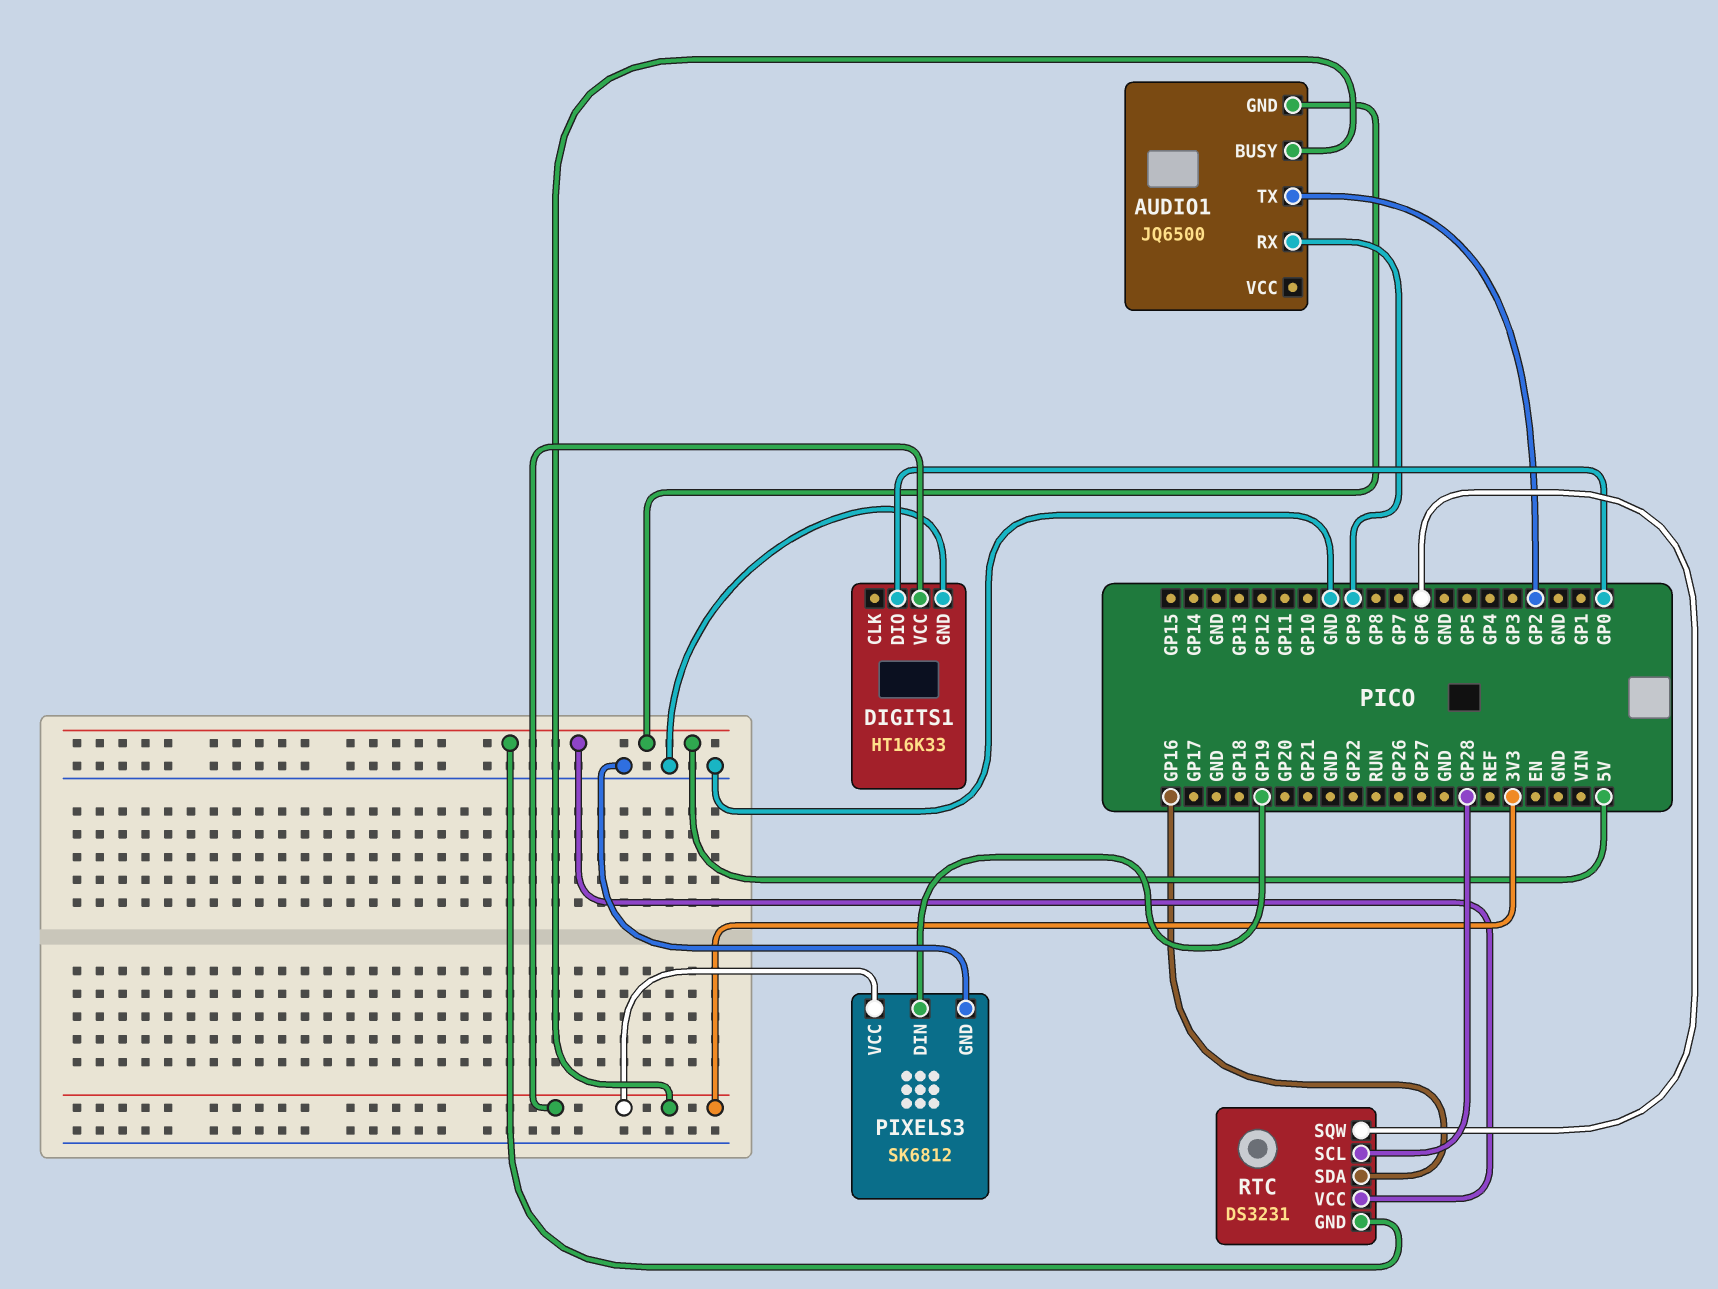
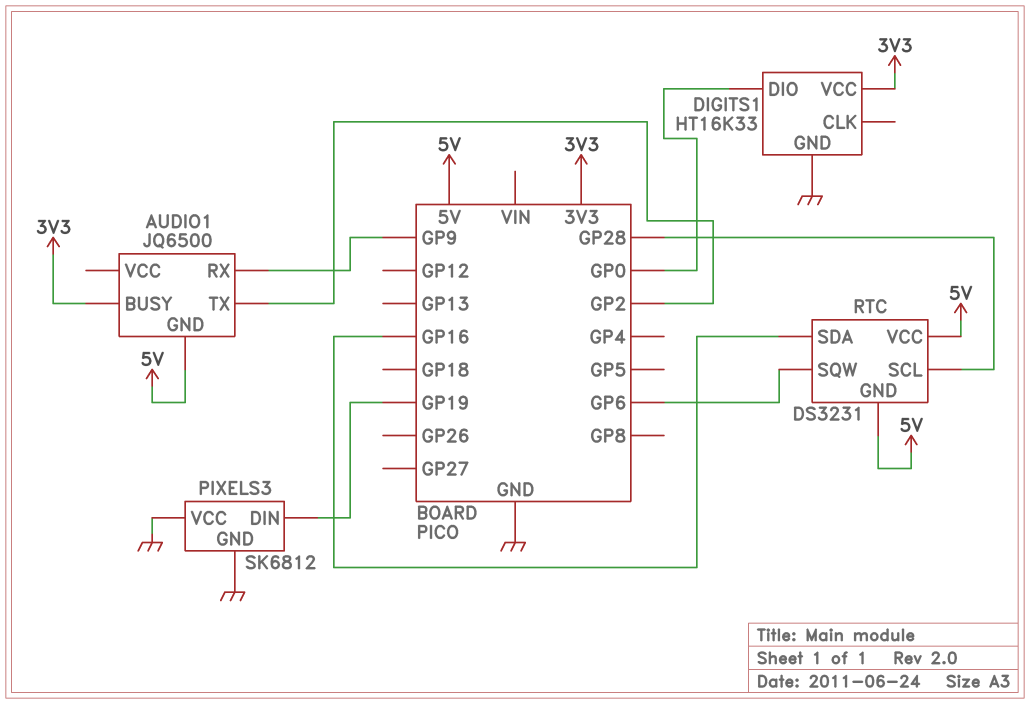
PIXELS3 pin VCC: 3V3 -> GND

